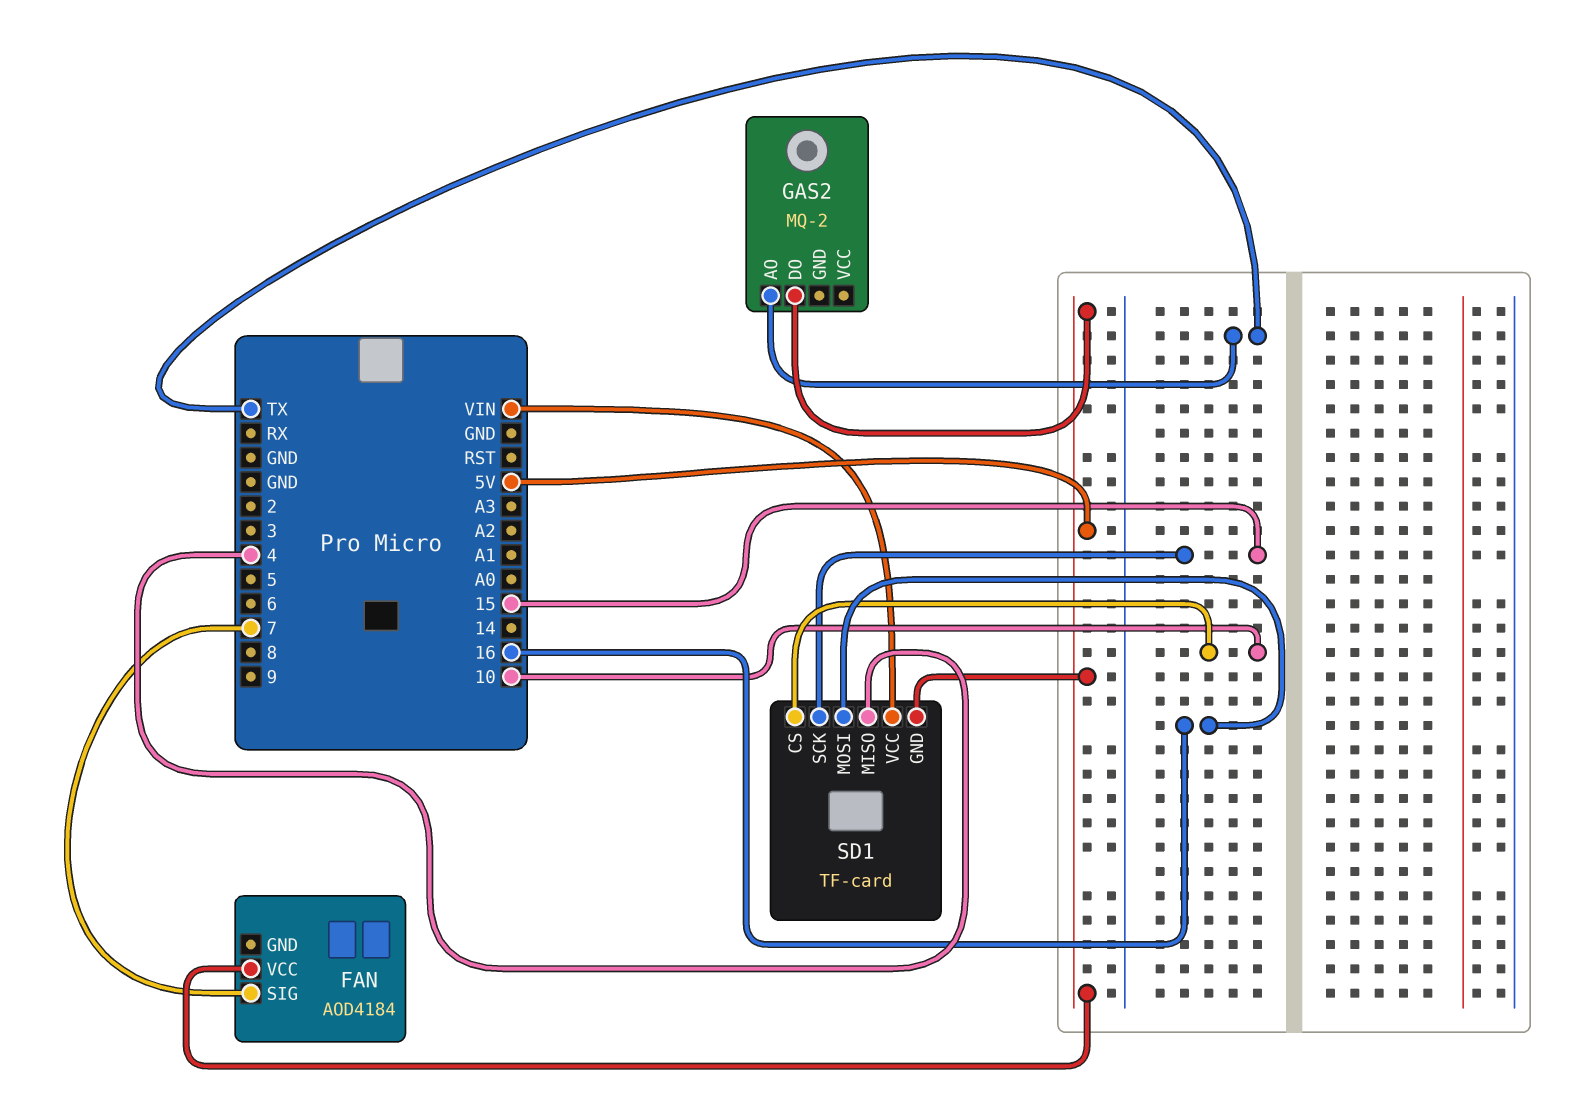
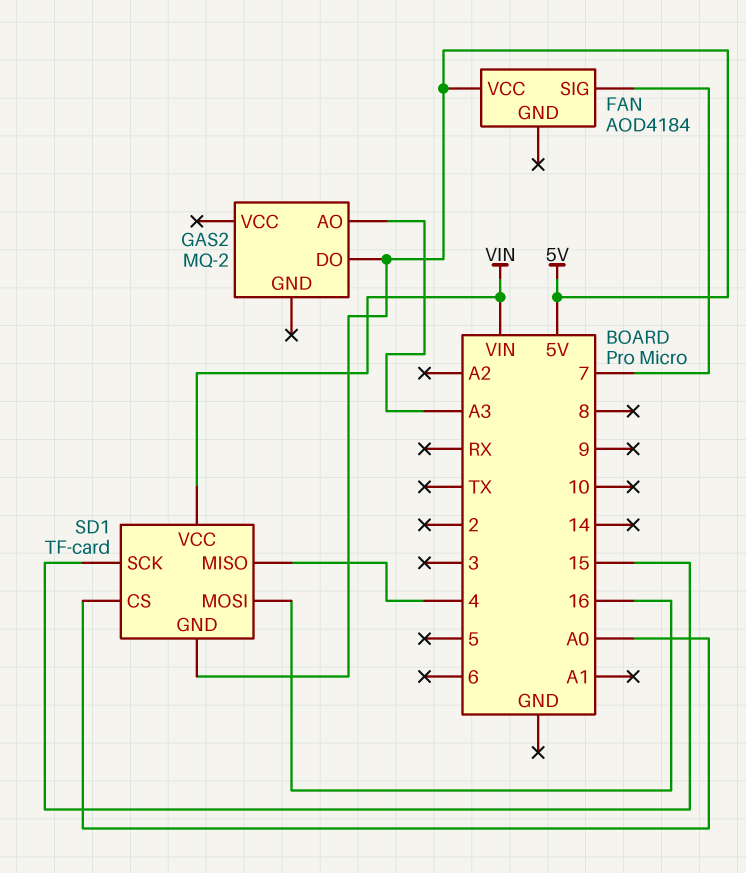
GAS2 pin AO: TX -> A3
SD1 pin CS: 10 -> A0

